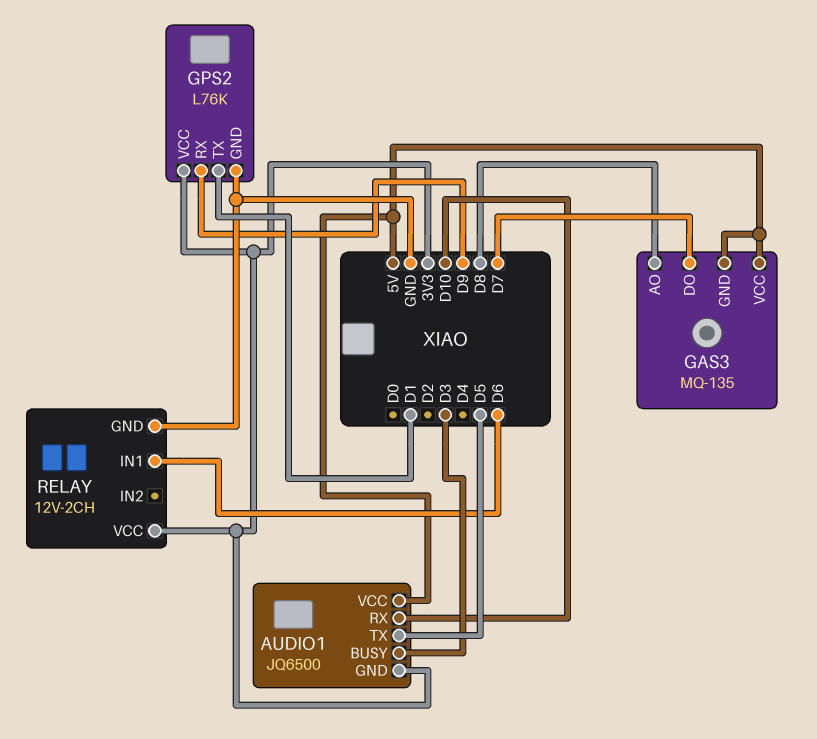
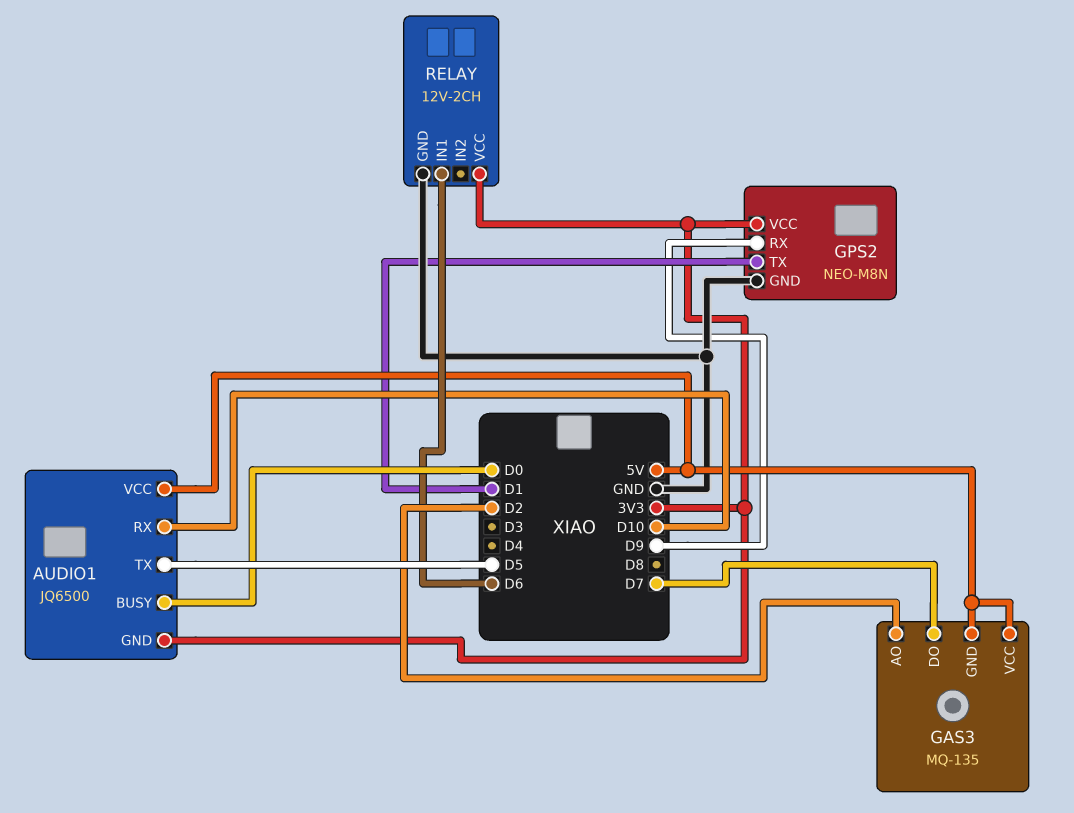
AUDIO1 pin BUSY: D3 -> D0
GAS3 pin AO: D8 -> D2
GPS2: L76K -> NEO-M8N

